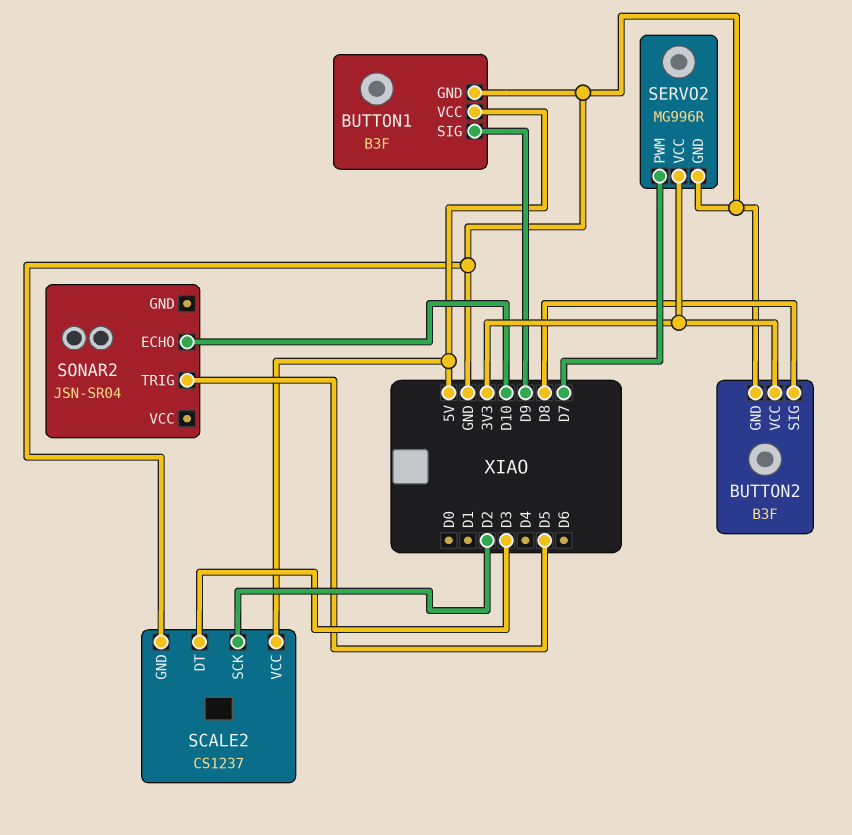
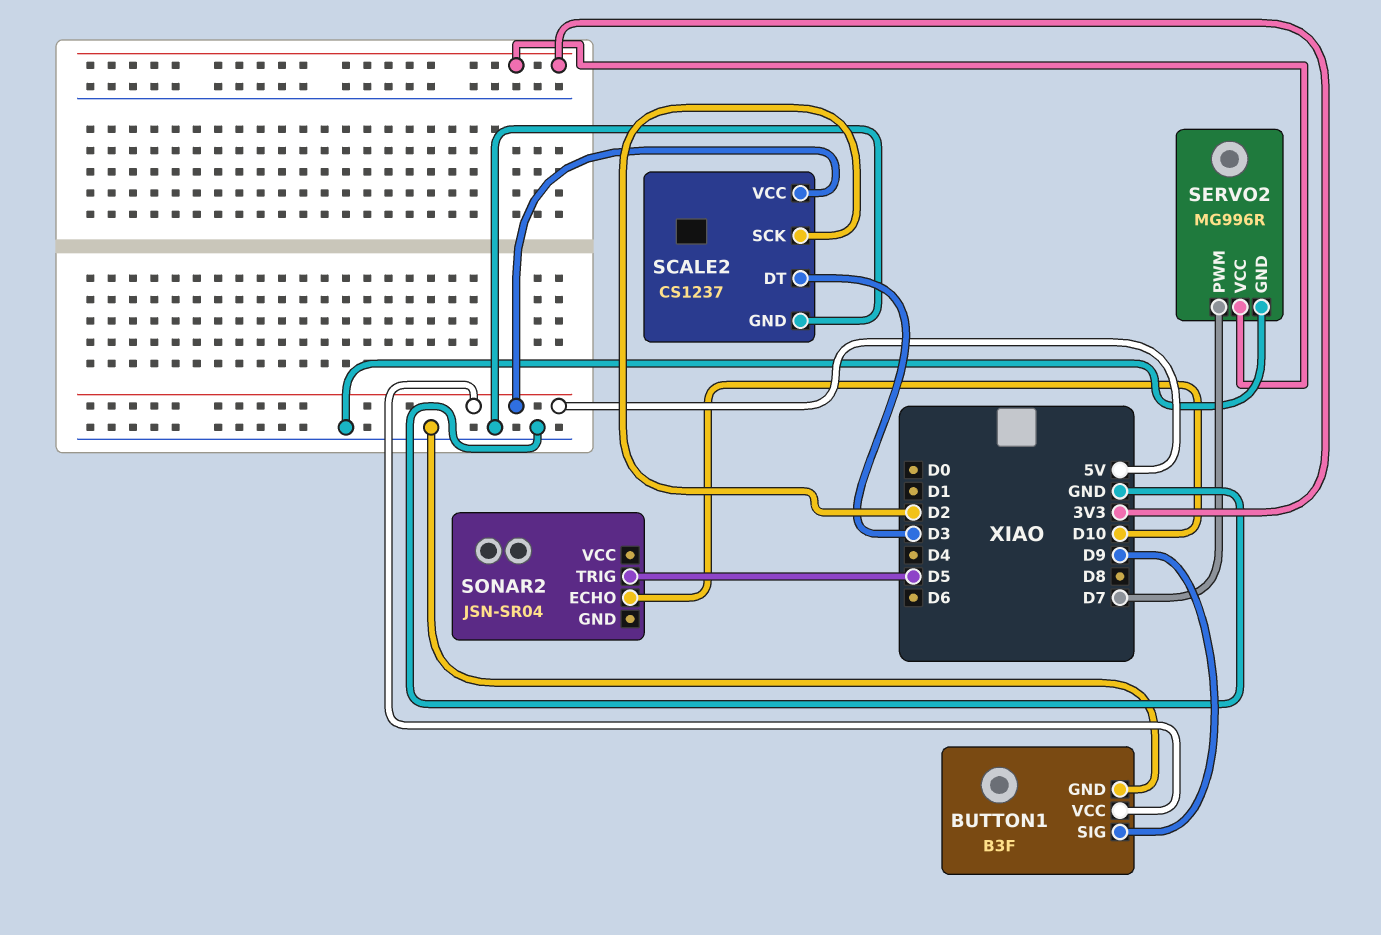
BUTTON2: B3F -> none
BUTTON2 pin GND: GND -> none
BUTTON2 pin SIG: D8 -> none
BUTTON2 pin VCC: 3V3 -> none

